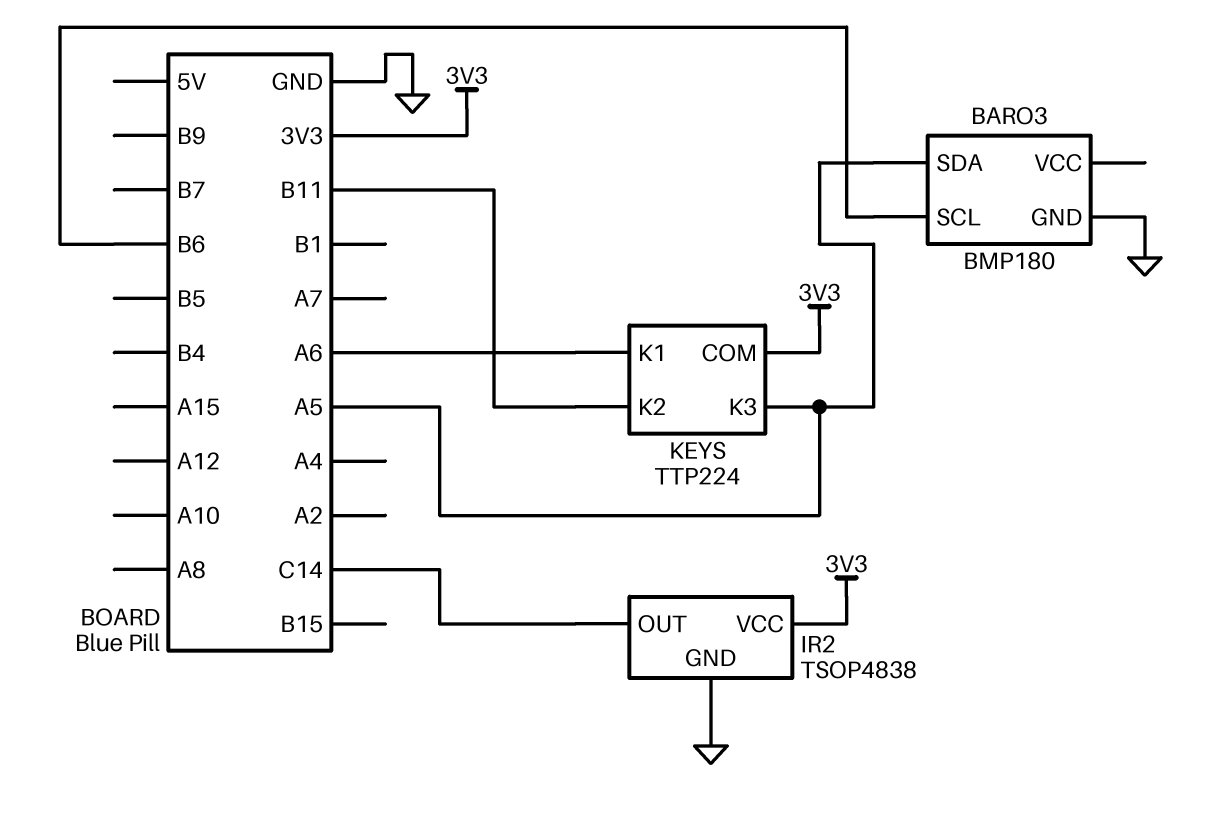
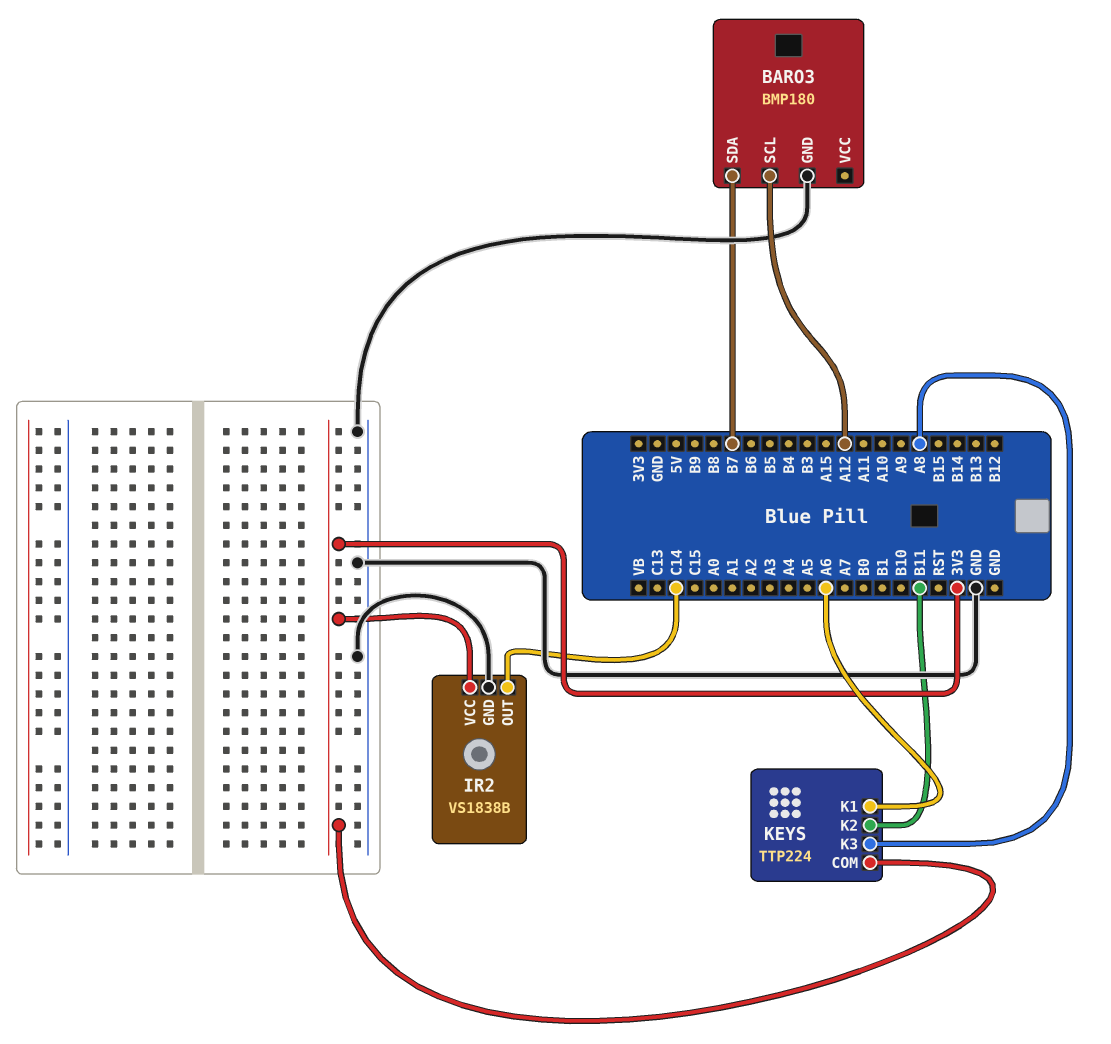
BARO3 pin SCL: B6 -> A12
BARO3 pin SDA: A5 -> B7
IR2: TSOP4838 -> VS1838B
KEYS pin K3: A5 -> A8

